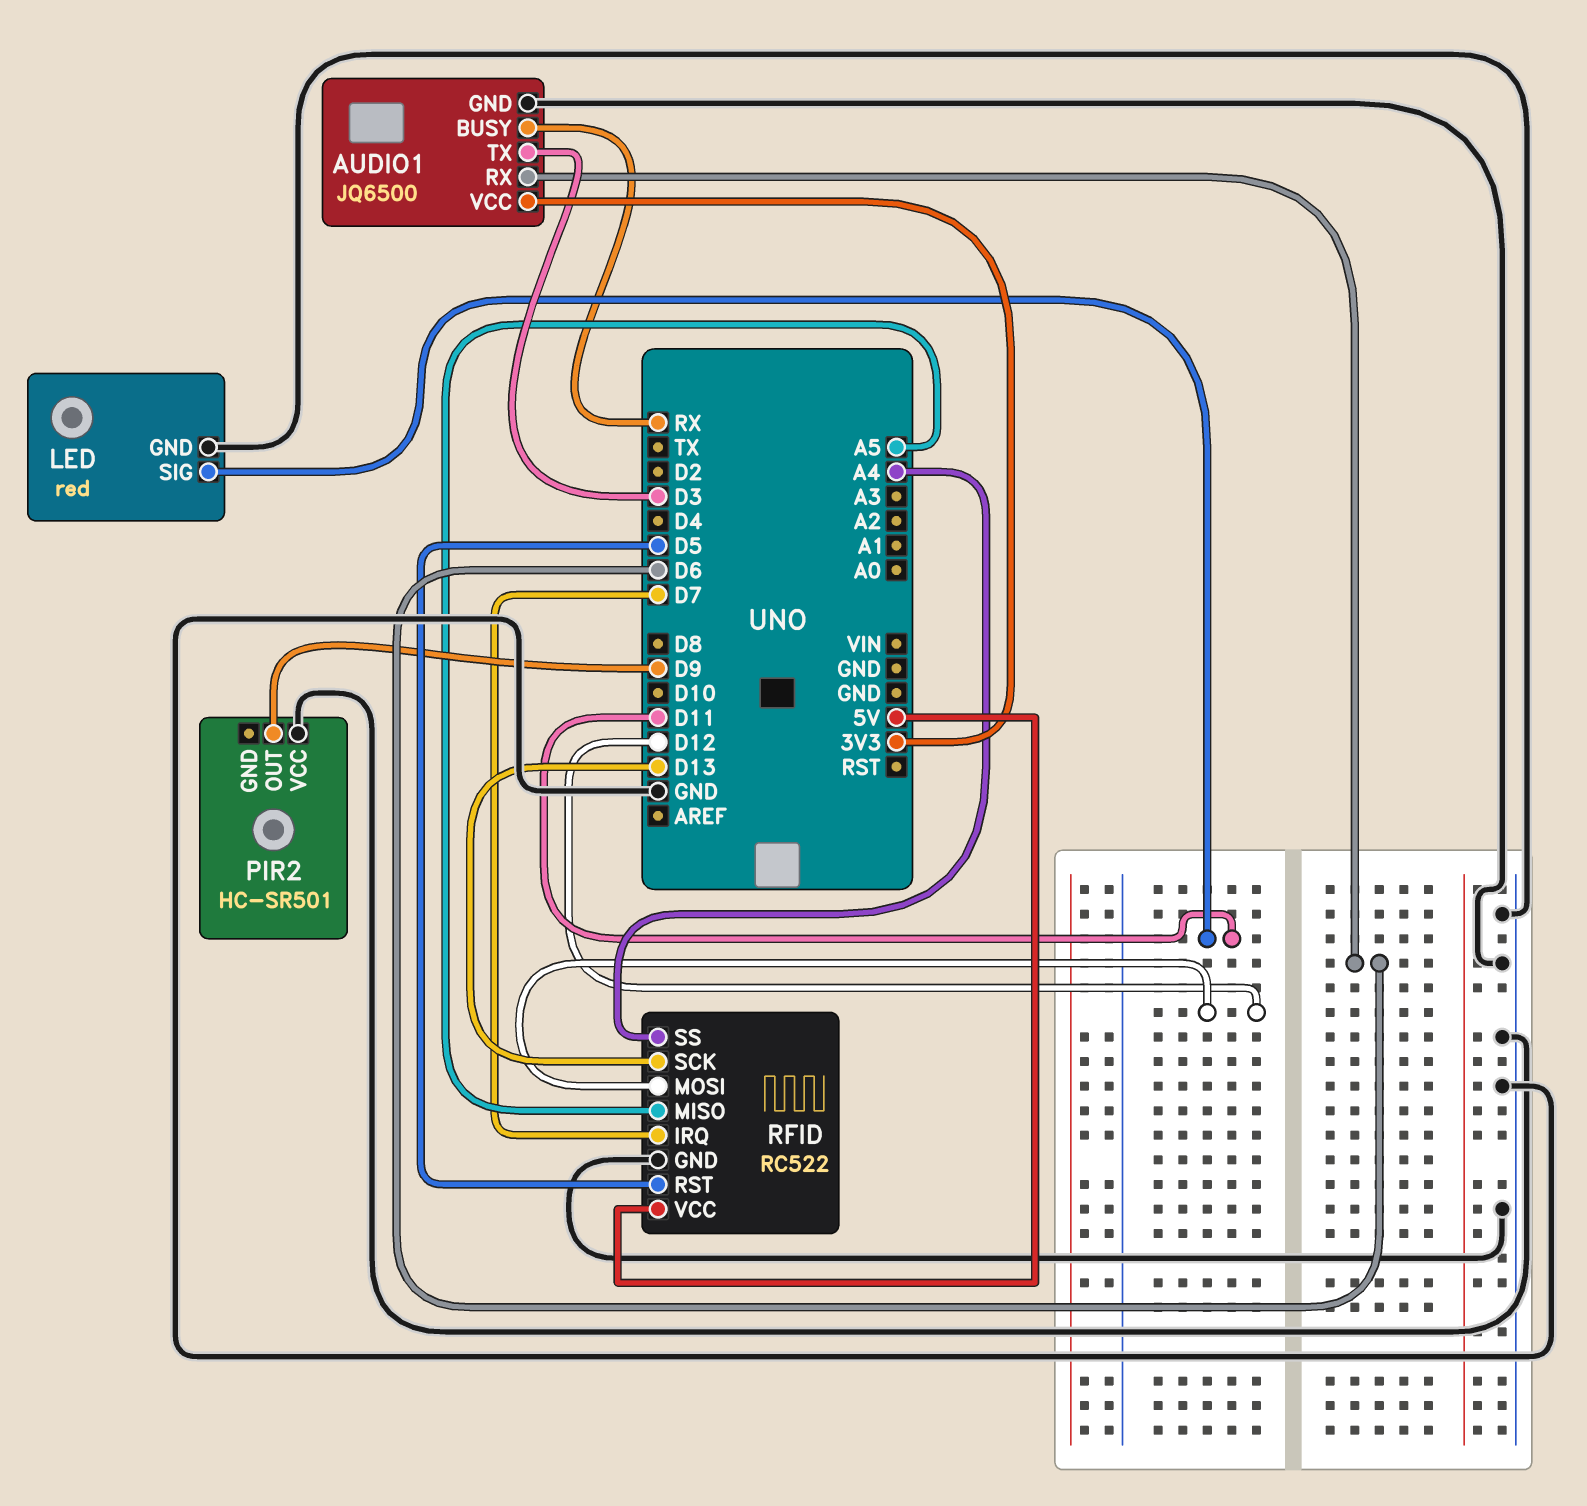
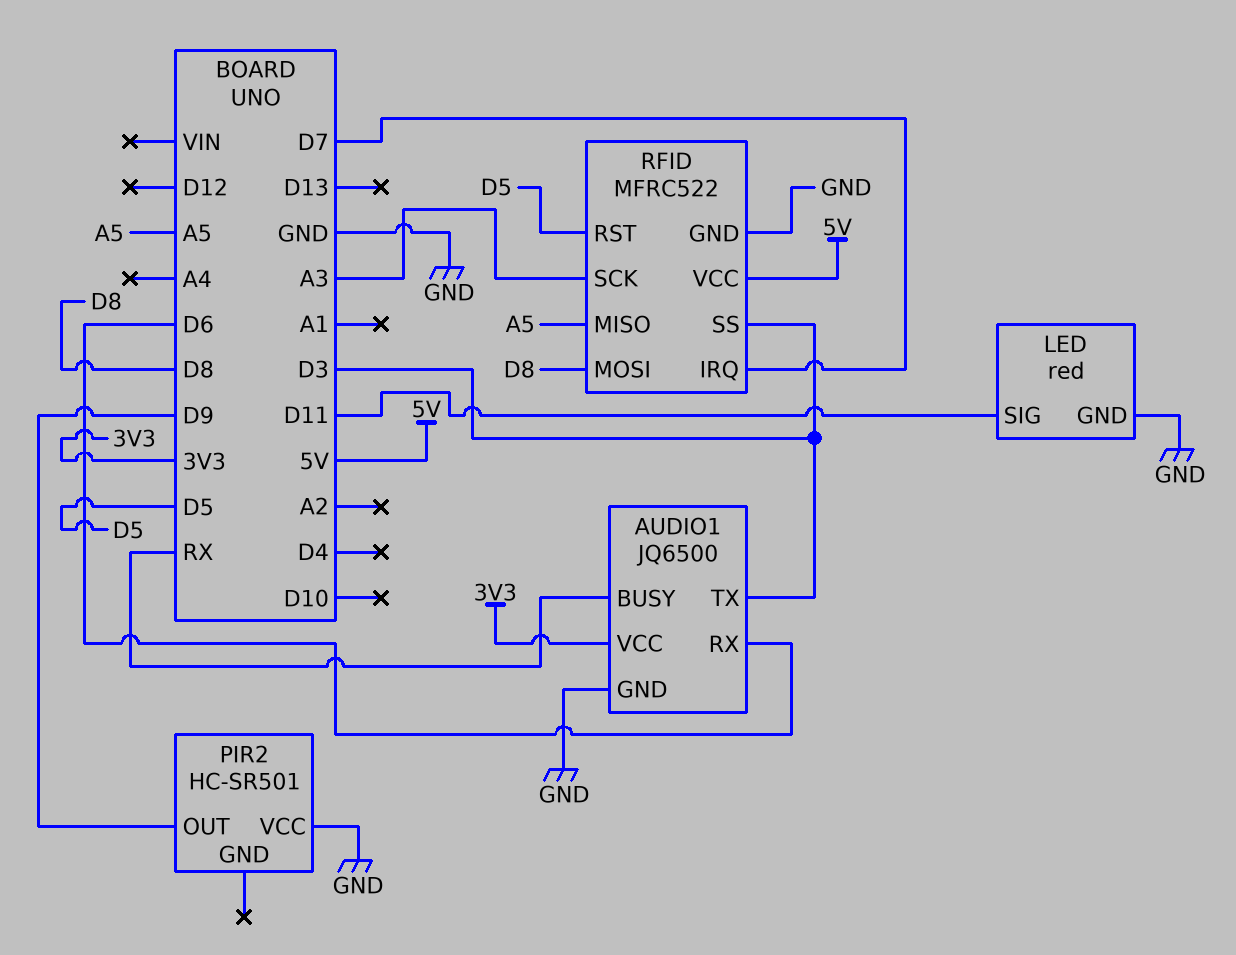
RFID: RC522 -> MFRC522
RFID pin MOSI: D12 -> D8
RFID pin SCK: D13 -> A3
RFID pin SS: A4 -> D3

